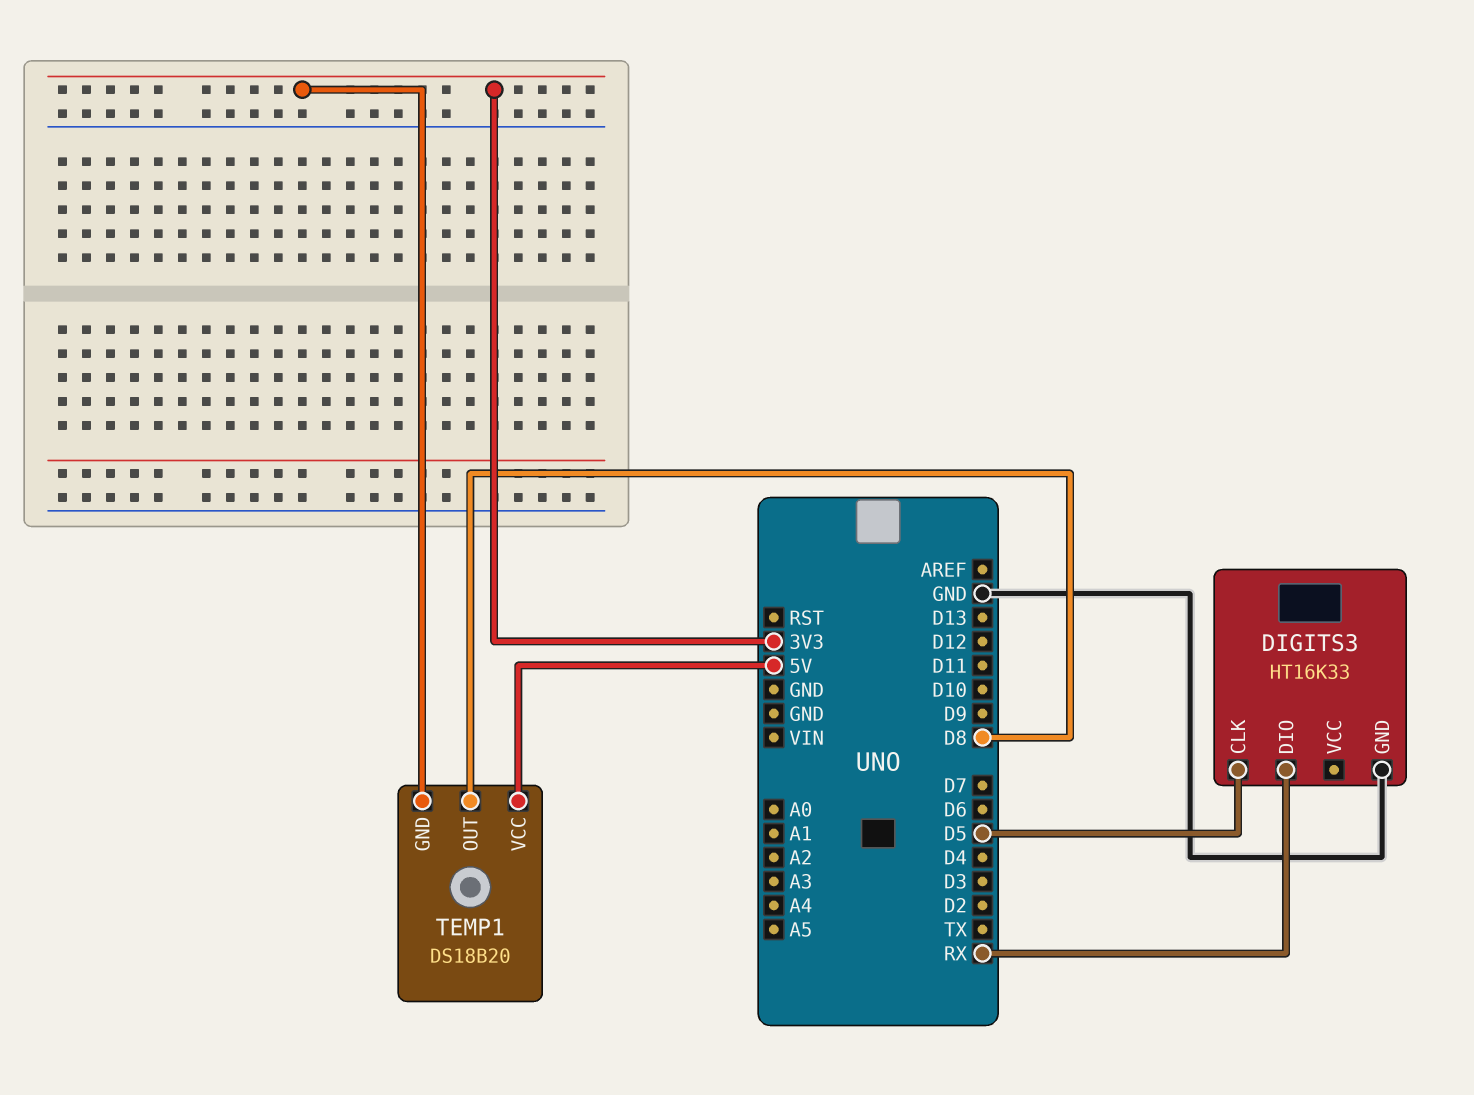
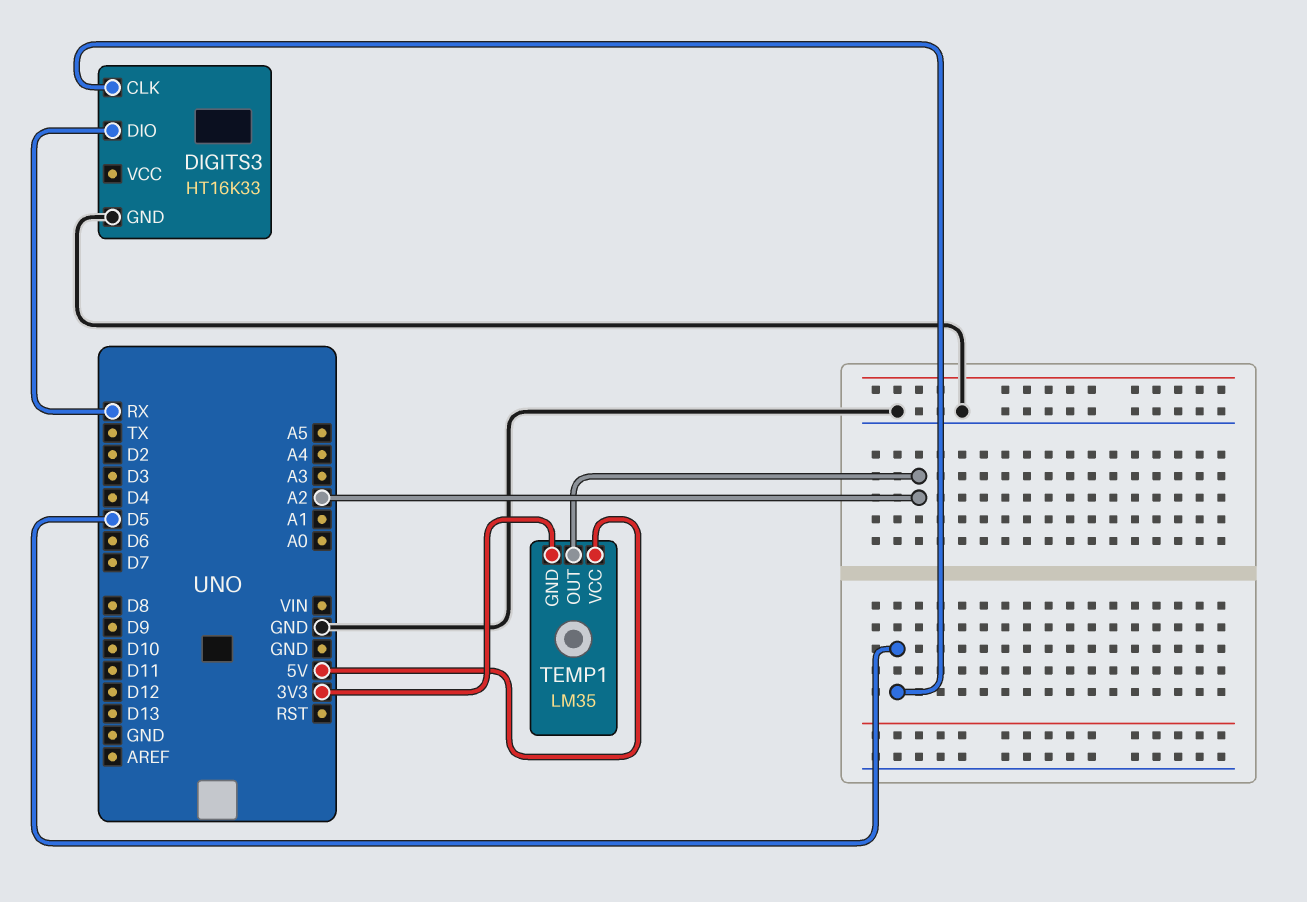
TEMP1: DS18B20 -> LM35
TEMP1 pin OUT: D8 -> A2

